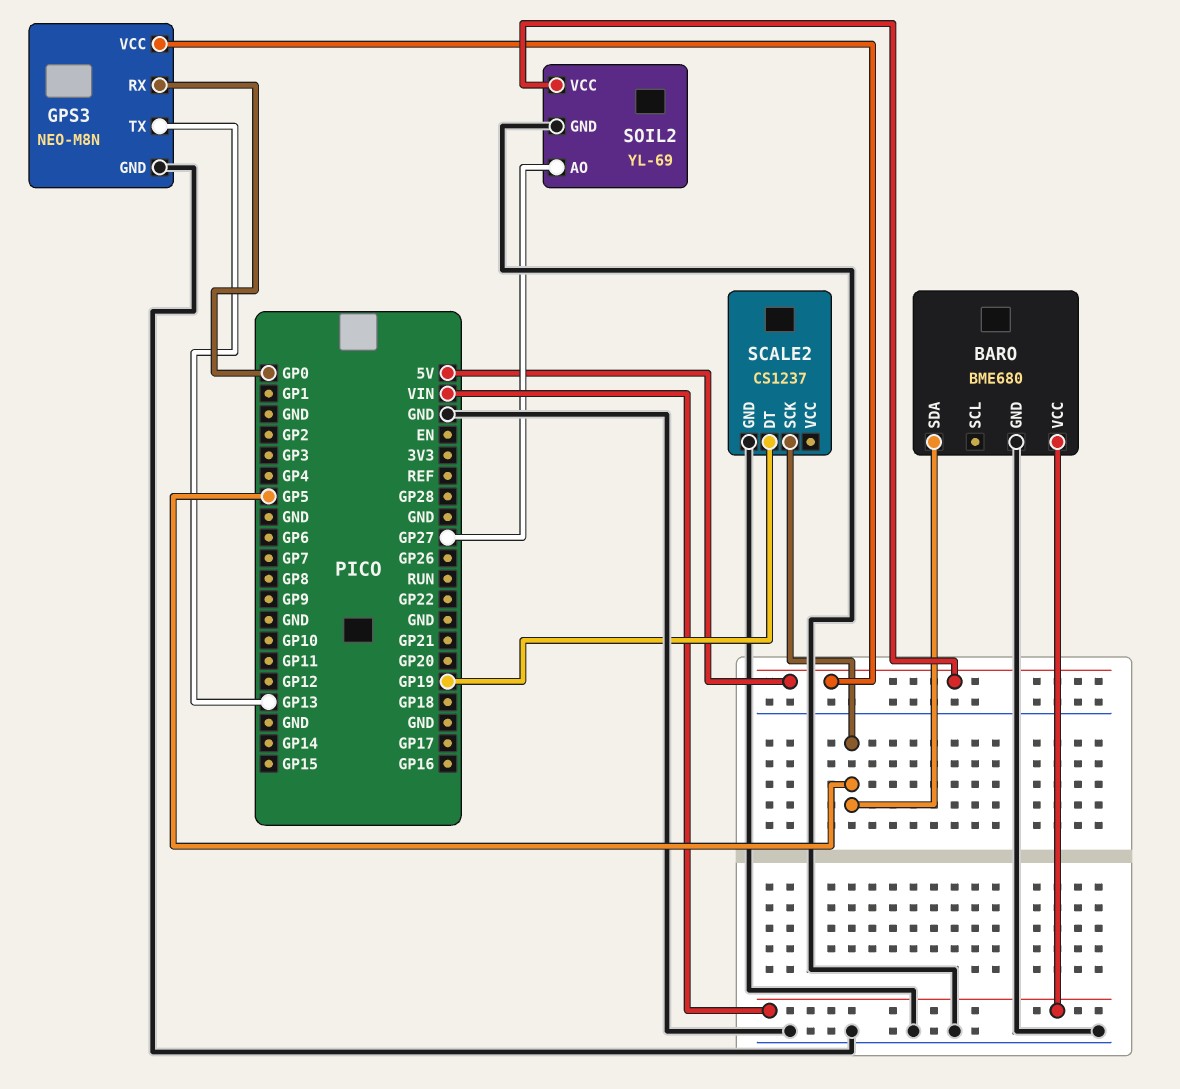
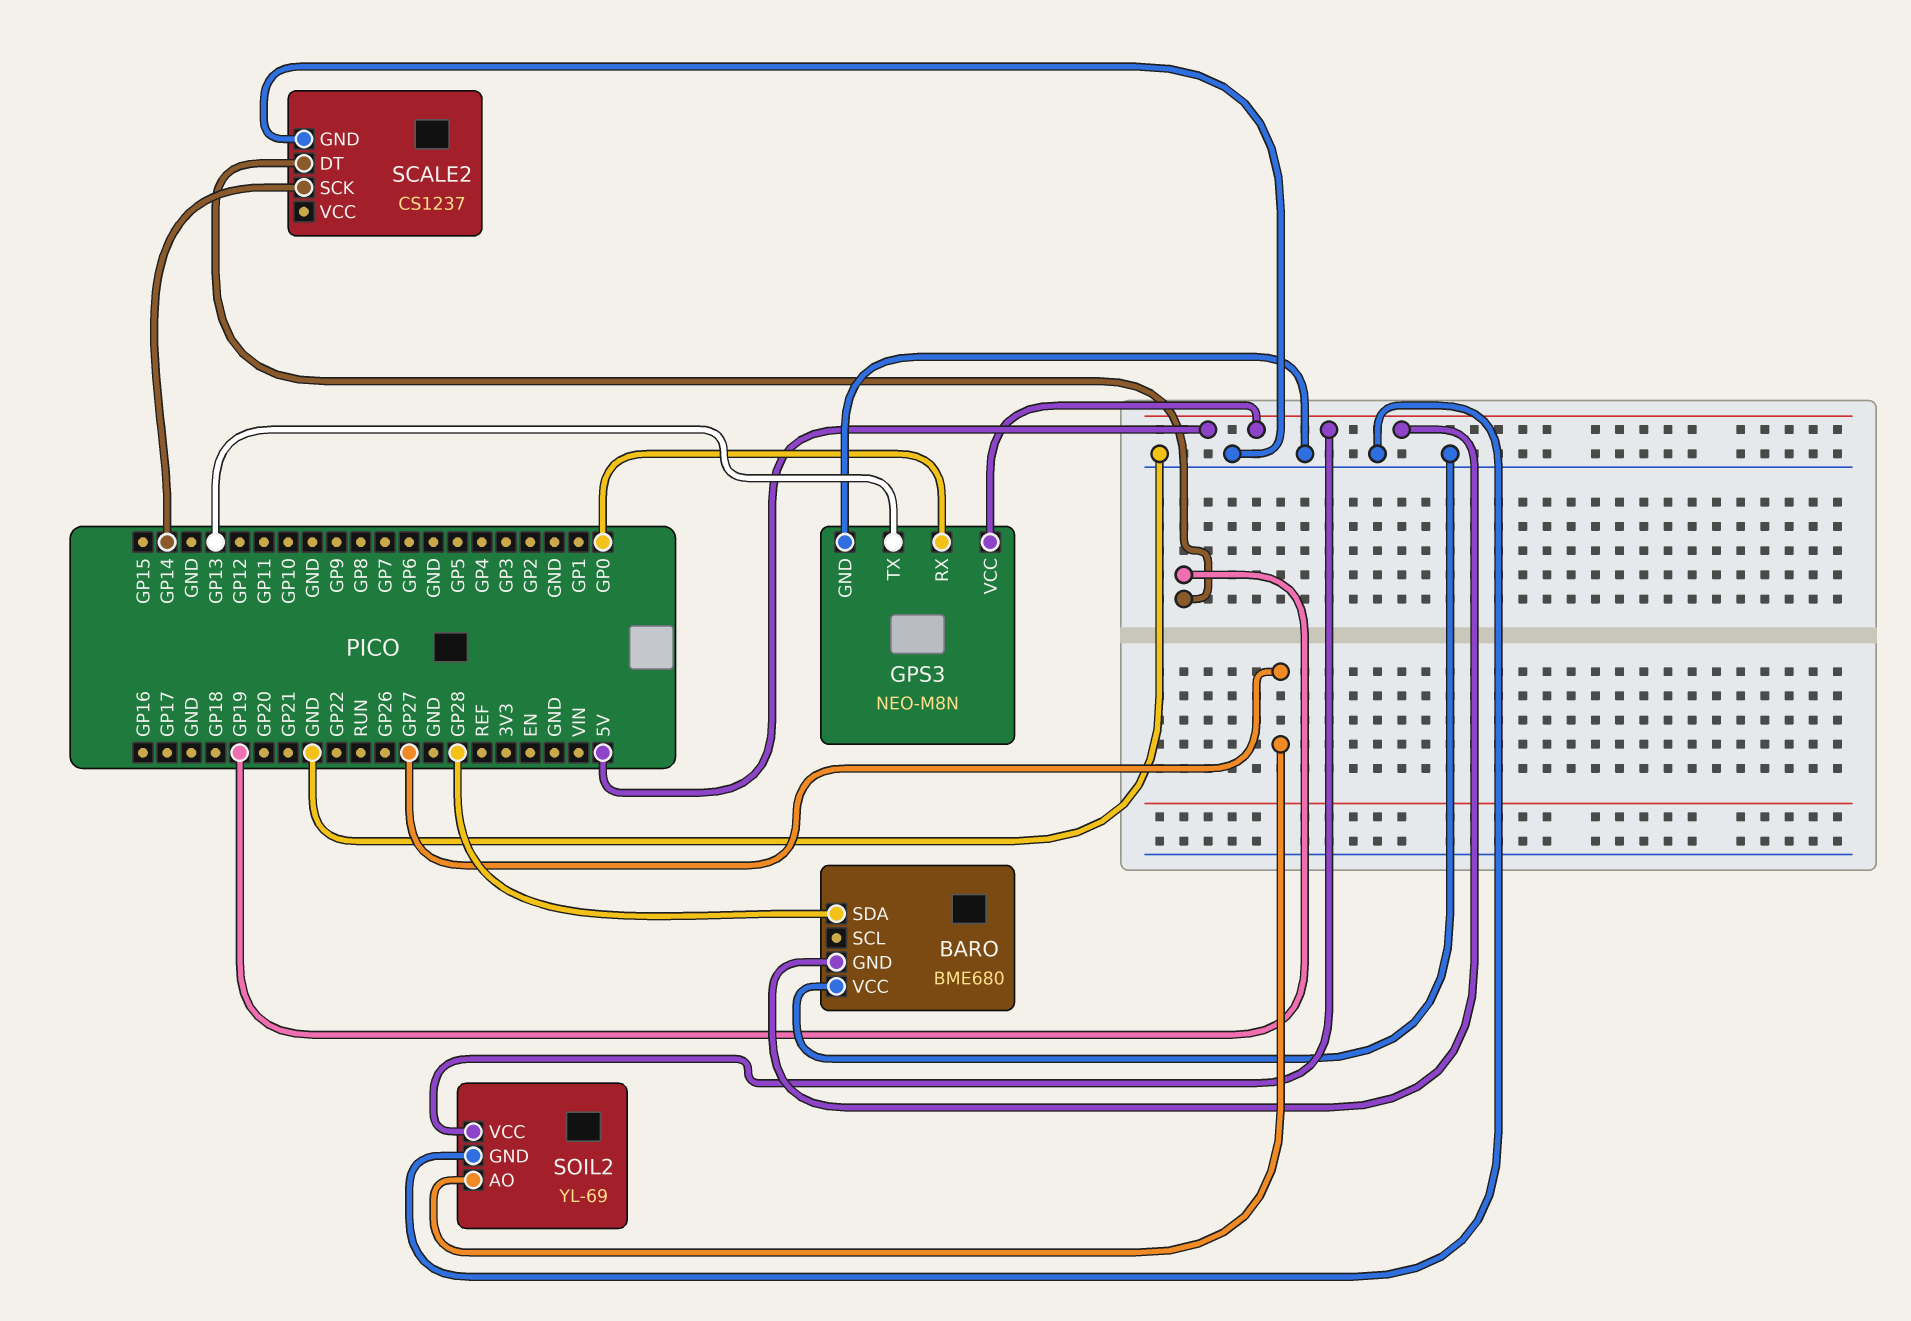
BARO pin GND: GND -> 5V
BARO pin SDA: GP5 -> GP28
BARO pin VCC: VIN -> GND
SCALE2 pin SCK: GP5 -> GP14

